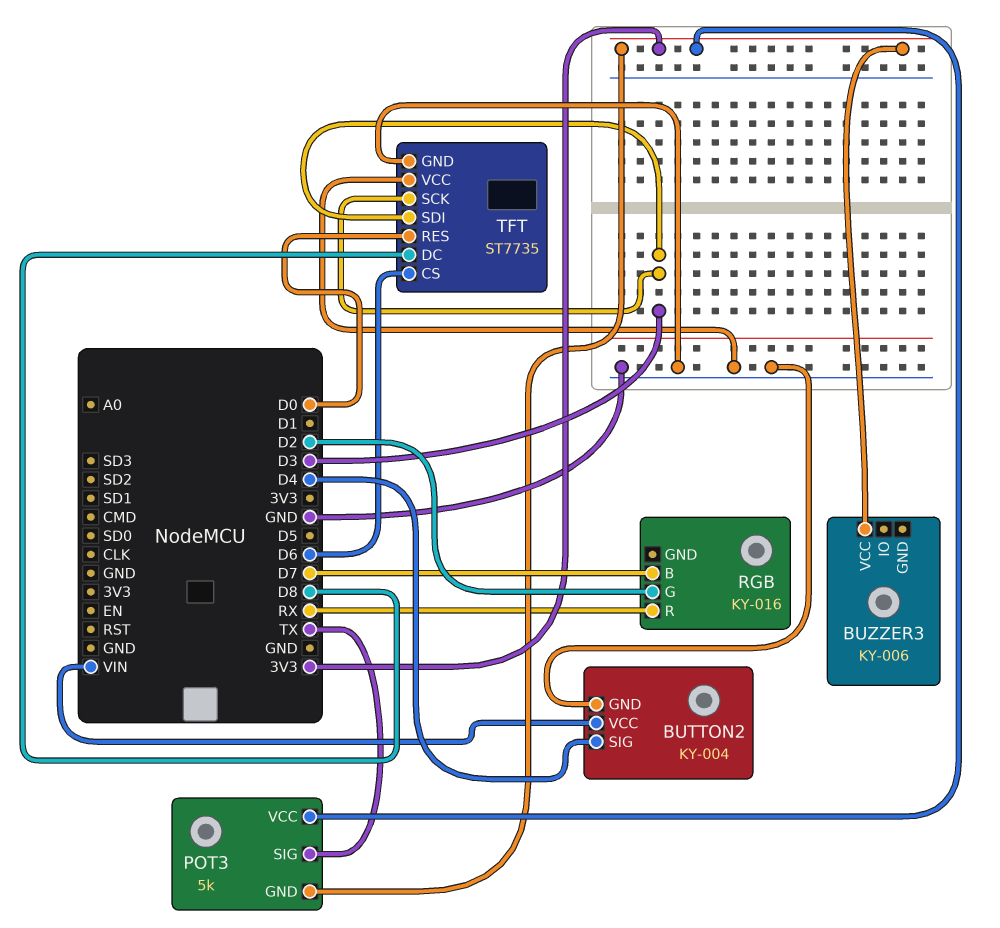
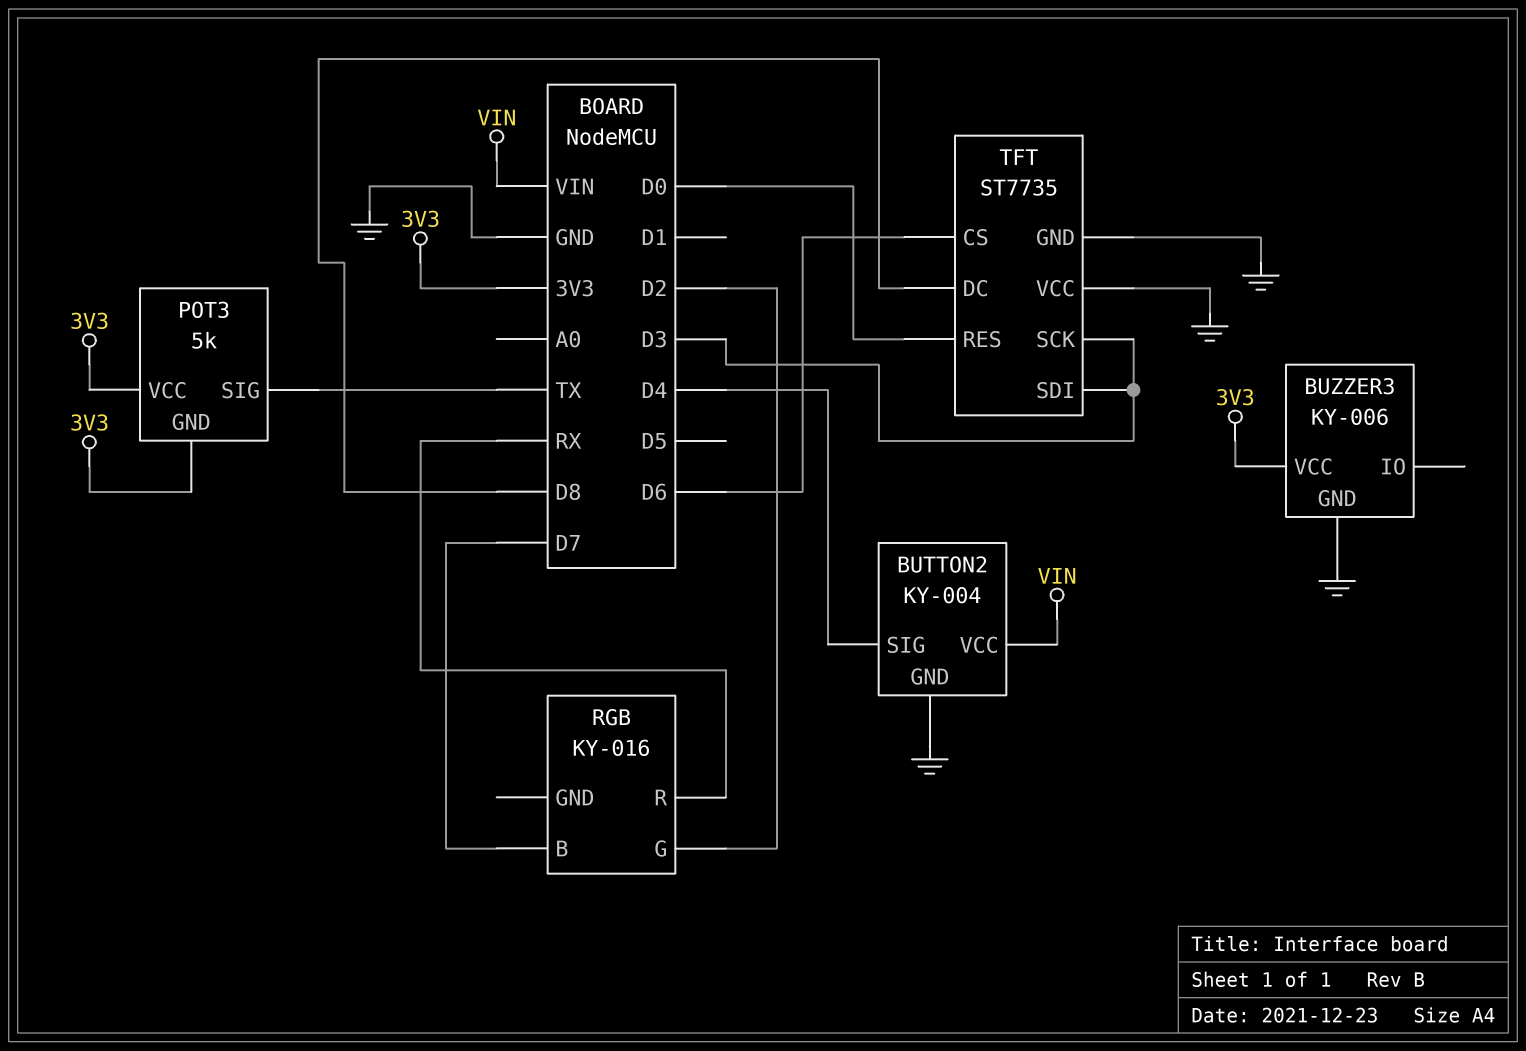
BUZZER3 pin GND: none -> GND

